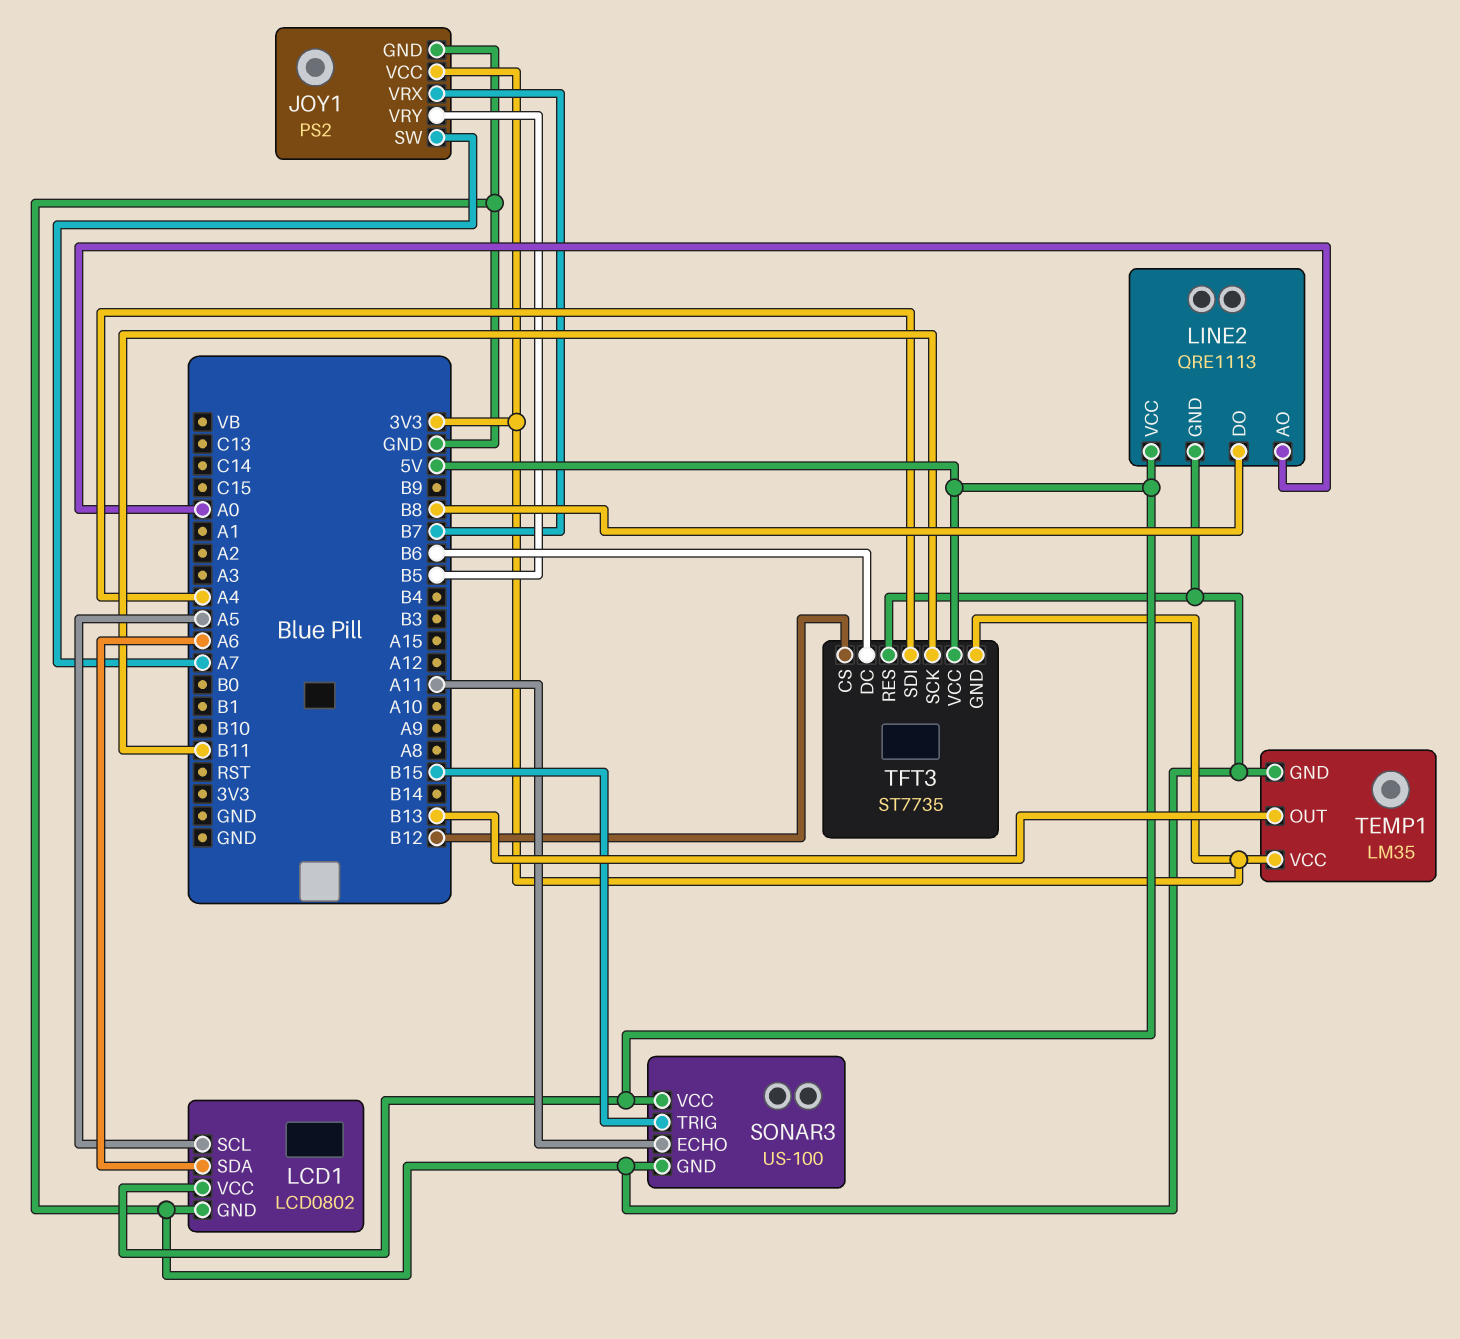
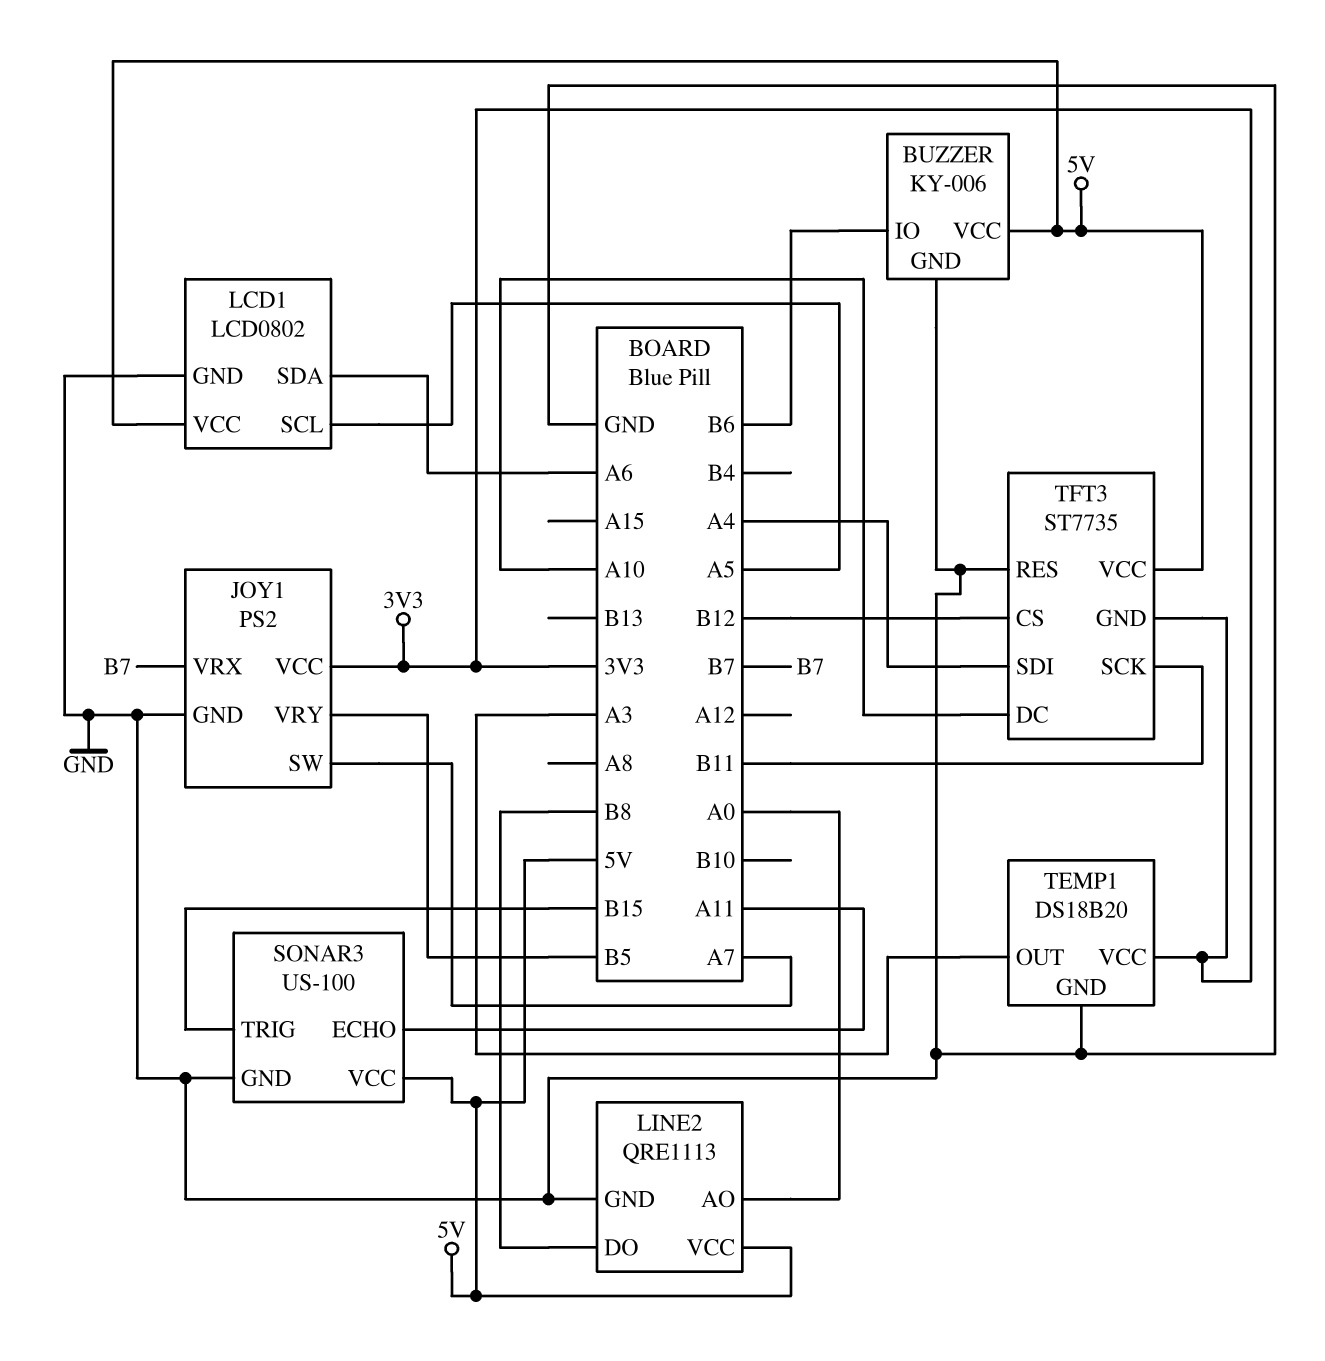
BUZZER: none -> KY-006
BUZZER pin GND: none -> GND
BUZZER pin IO: none -> B6
BUZZER pin VCC: none -> 5V
TEMP1: LM35 -> DS18B20
TEMP1 pin OUT: B13 -> A3
TFT3 pin DC: B6 -> A10

